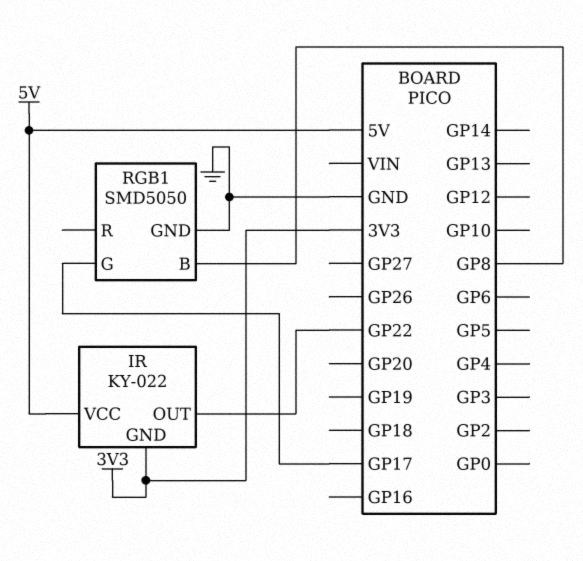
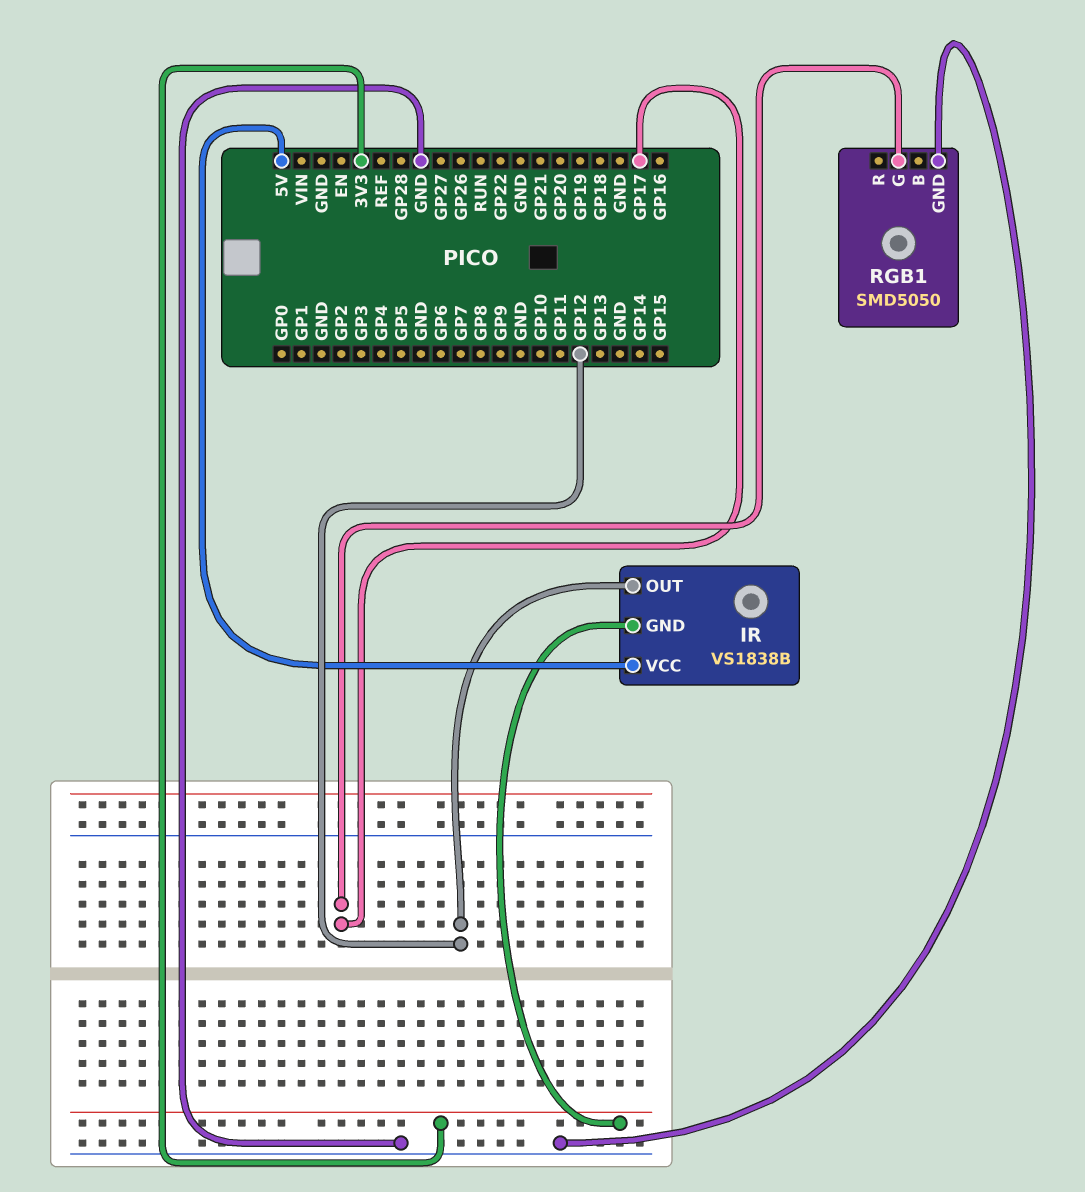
IR: KY-022 -> VS1838B
IR pin OUT: GP22 -> GP12
RGB1 pin B: GP8 -> none

